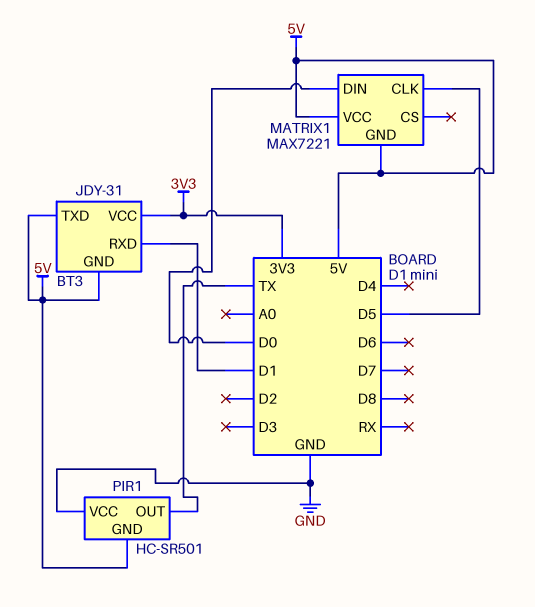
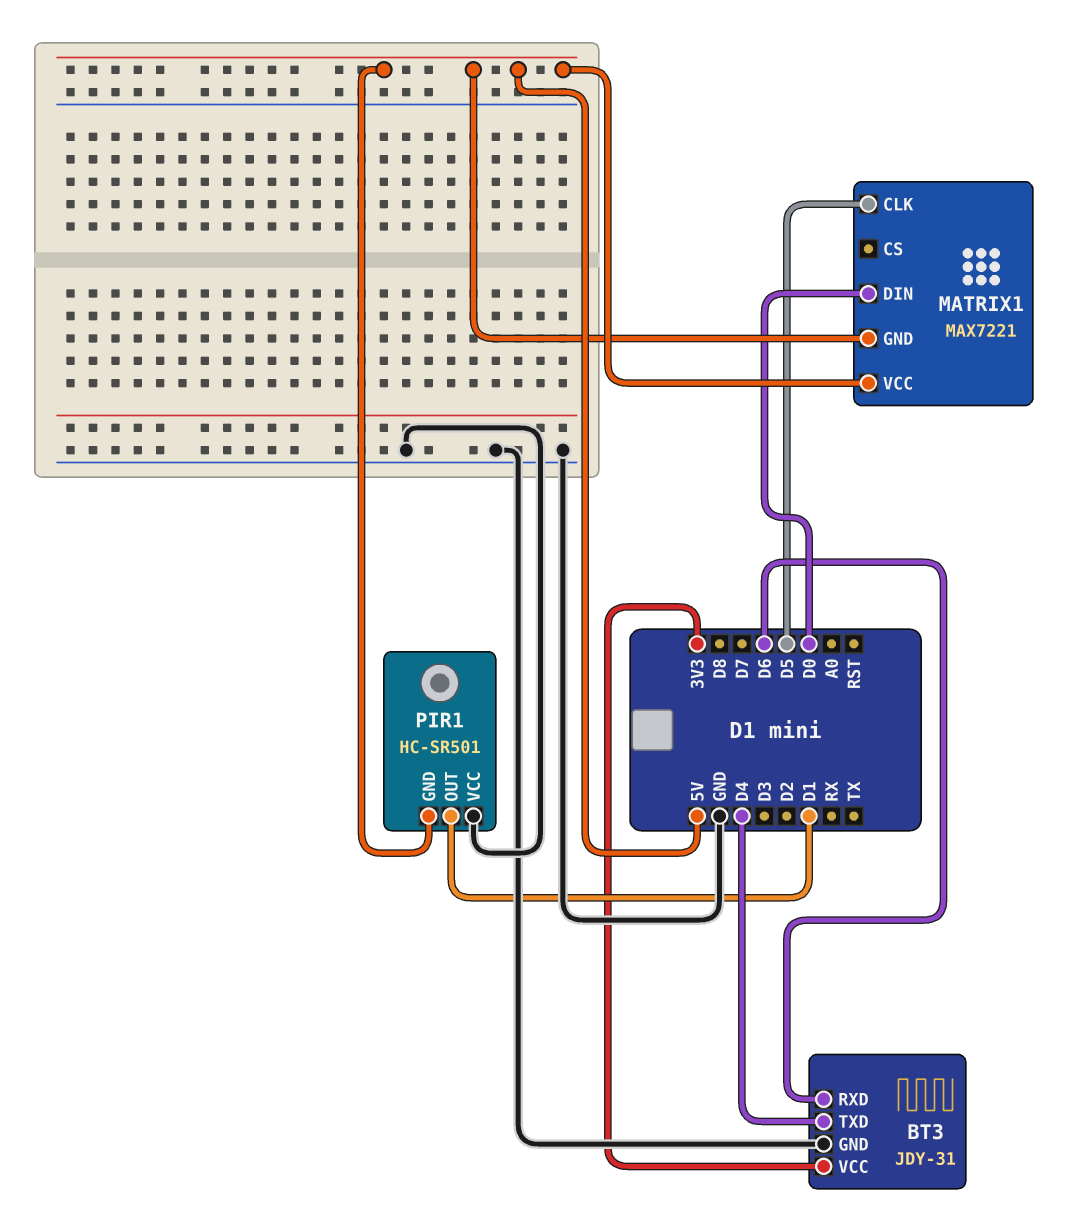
BT3 pin GND: 5V -> GND
BT3 pin RXD: D1 -> D6
BT3 pin TXD: 5V -> D4
PIR1 pin OUT: TX -> D1

